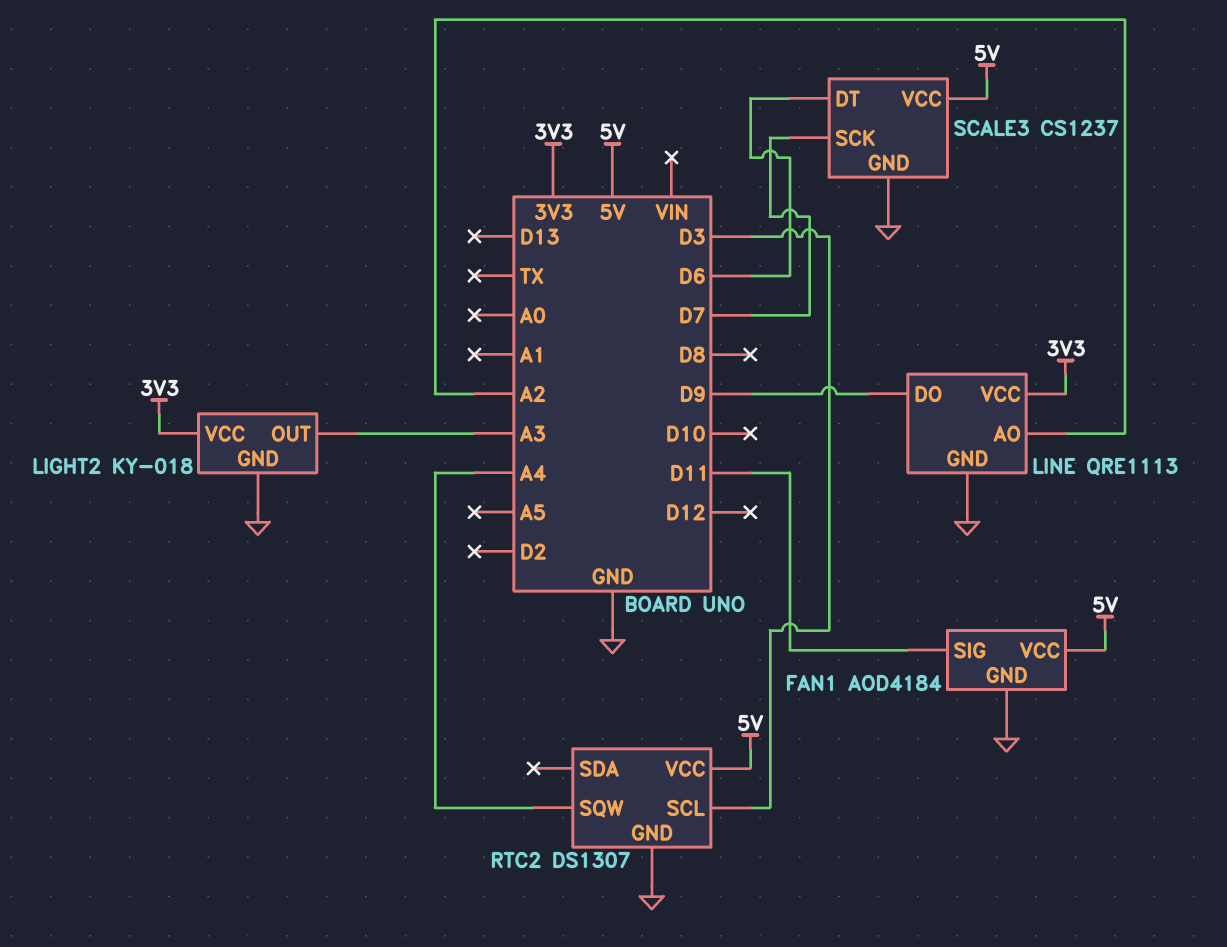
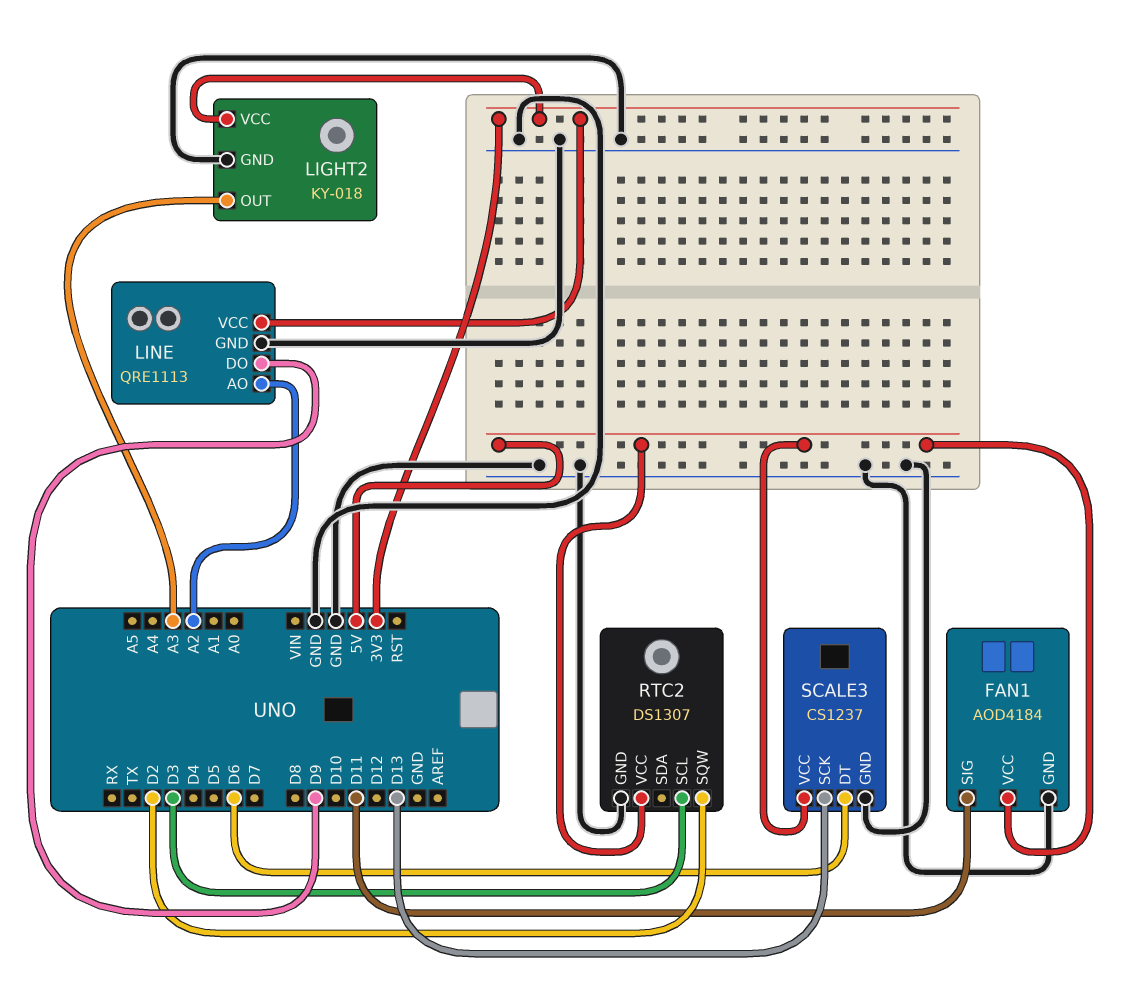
RTC2 pin SQW: A4 -> D2
SCALE3 pin SCK: D7 -> D13

